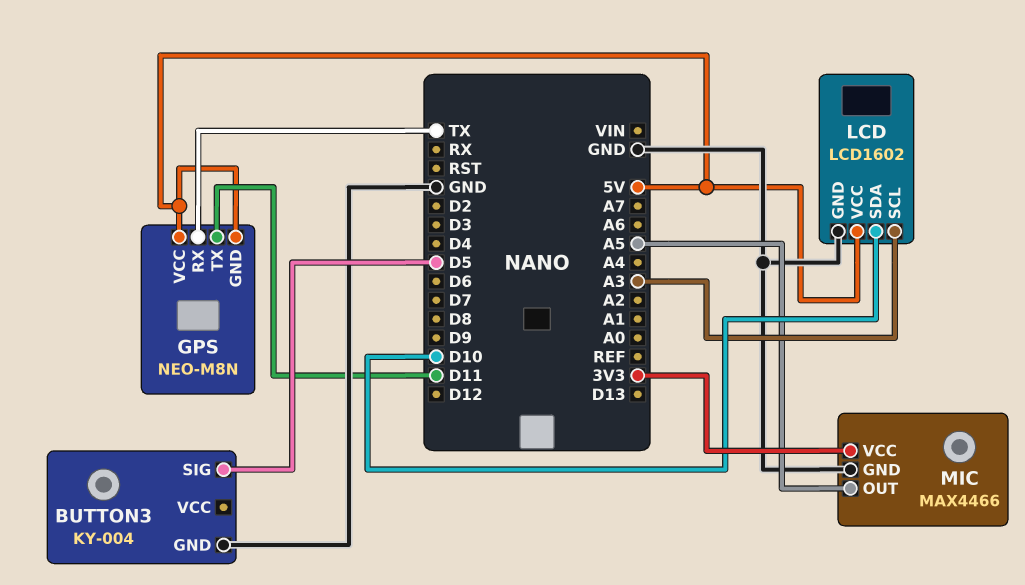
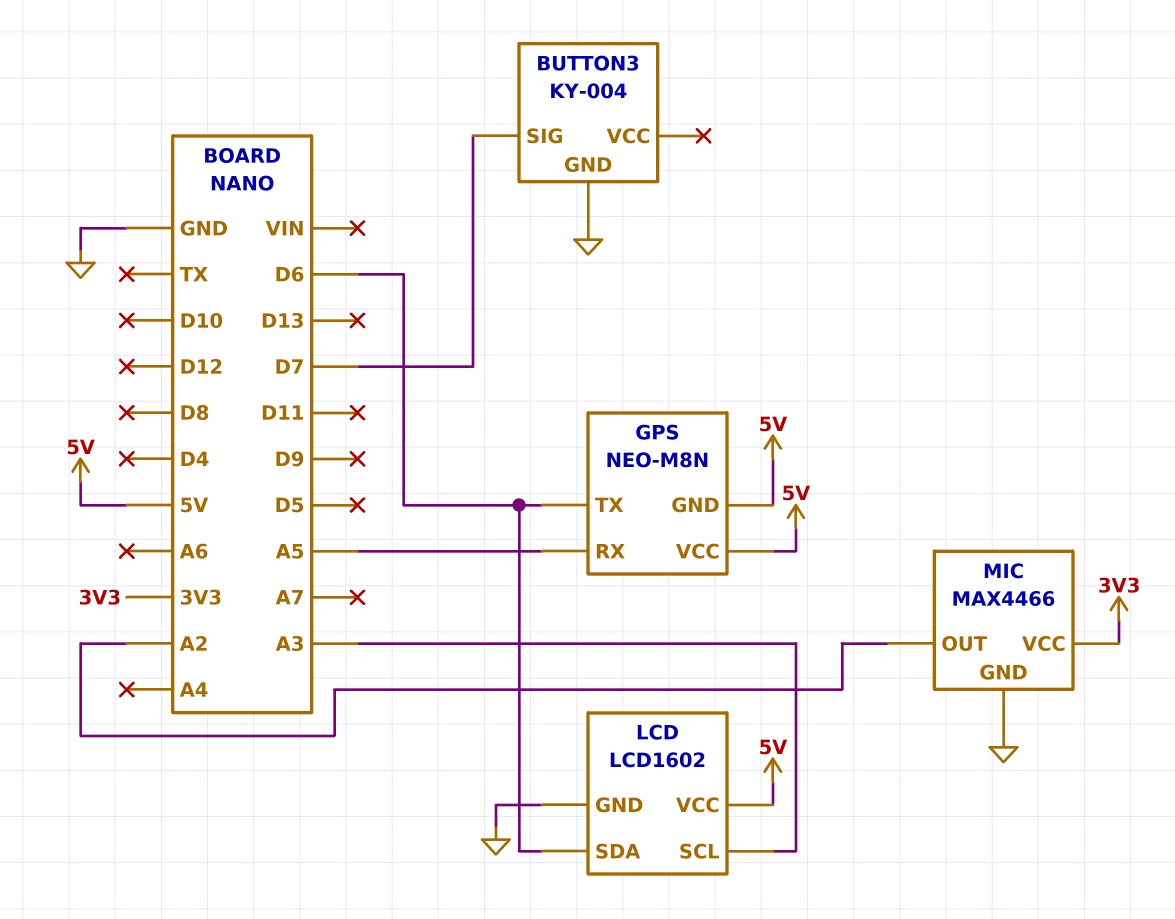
BUTTON3 pin SIG: D5 -> D7
GPS pin RX: TX -> A5
GPS pin TX: D11 -> D6
LCD pin SDA: D10 -> D6
MIC pin OUT: A5 -> A2

